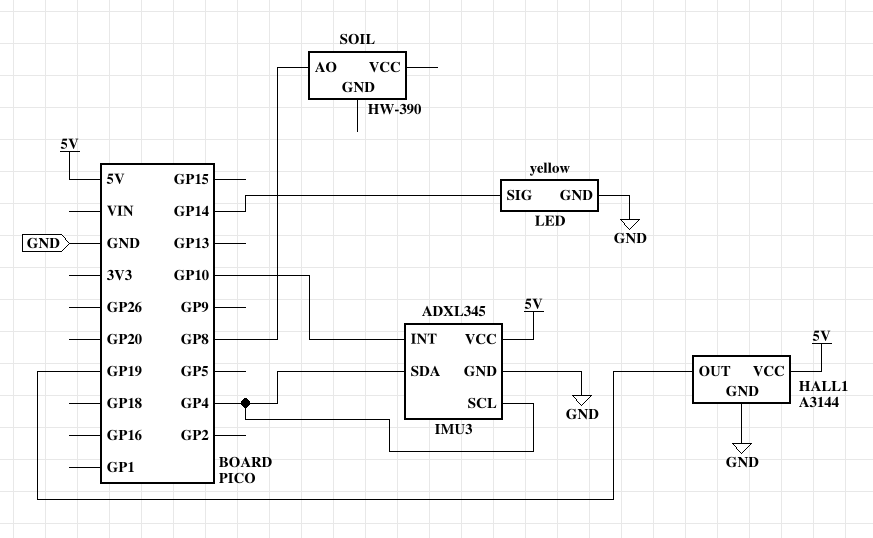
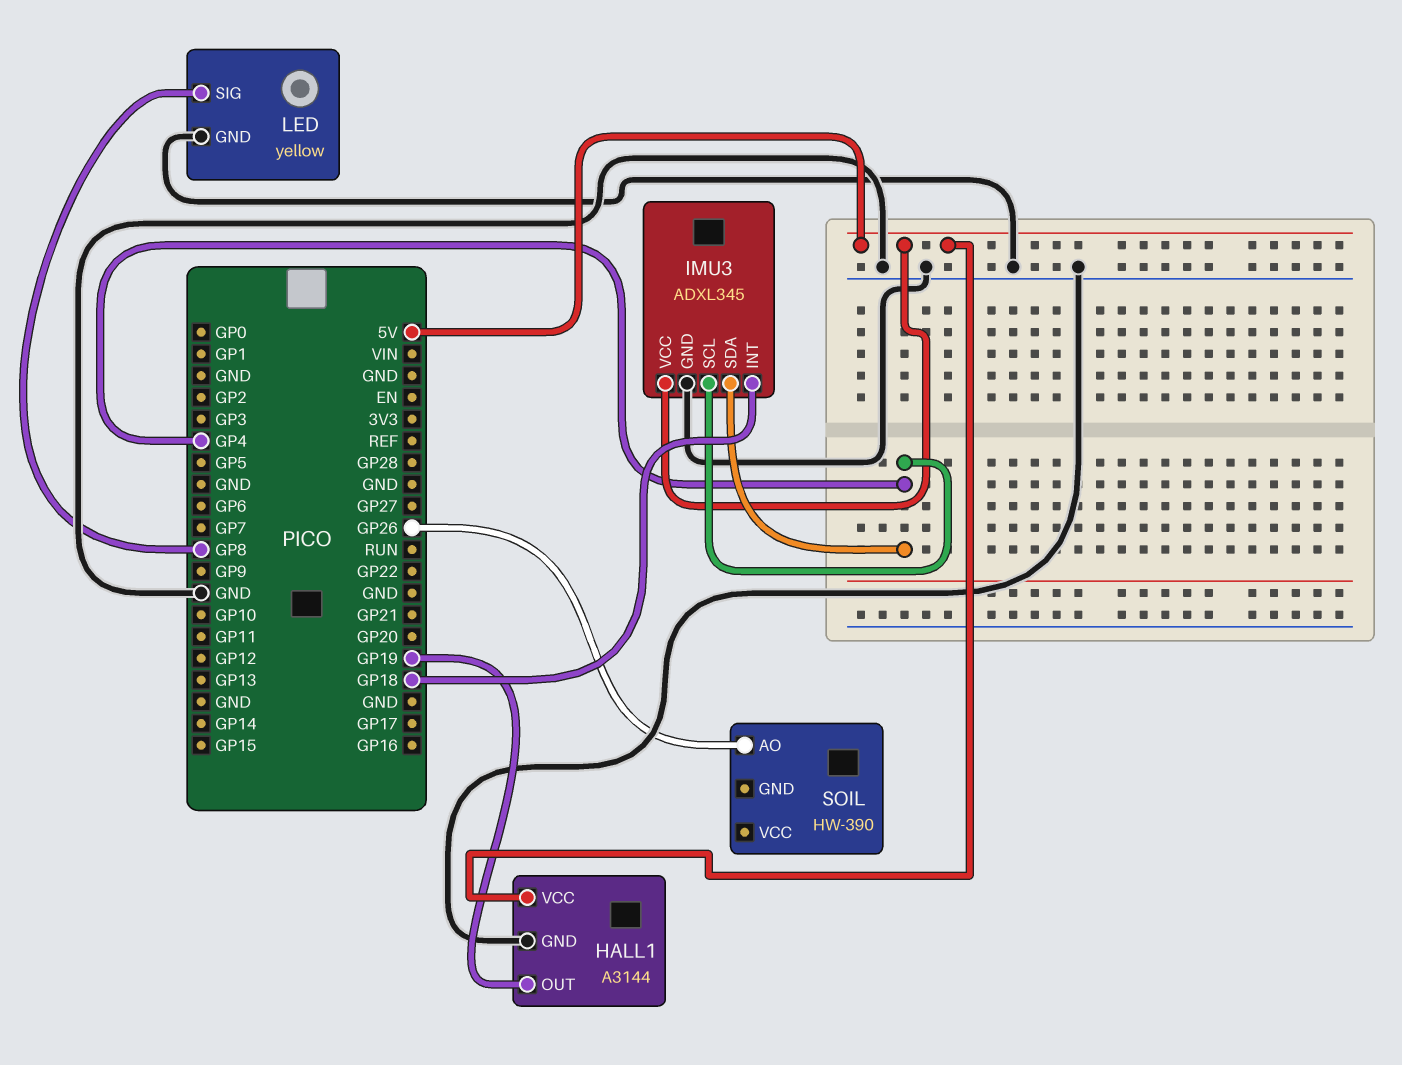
IMU3 pin INT: GP10 -> GP18
LED pin SIG: GP14 -> GP8
SOIL pin AO: GP8 -> GP26

